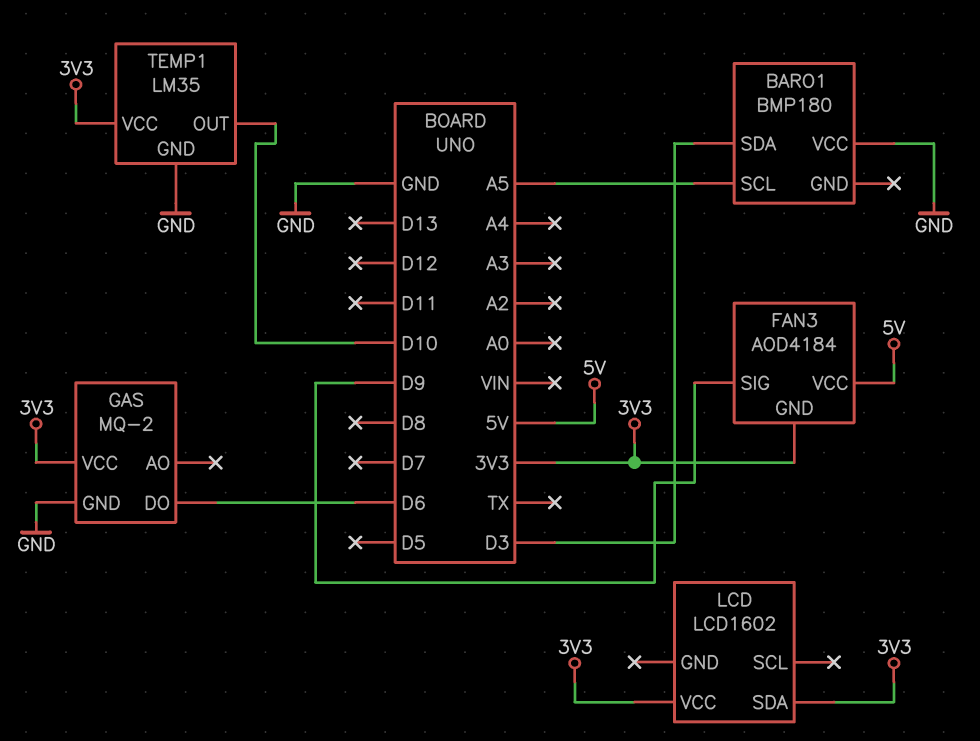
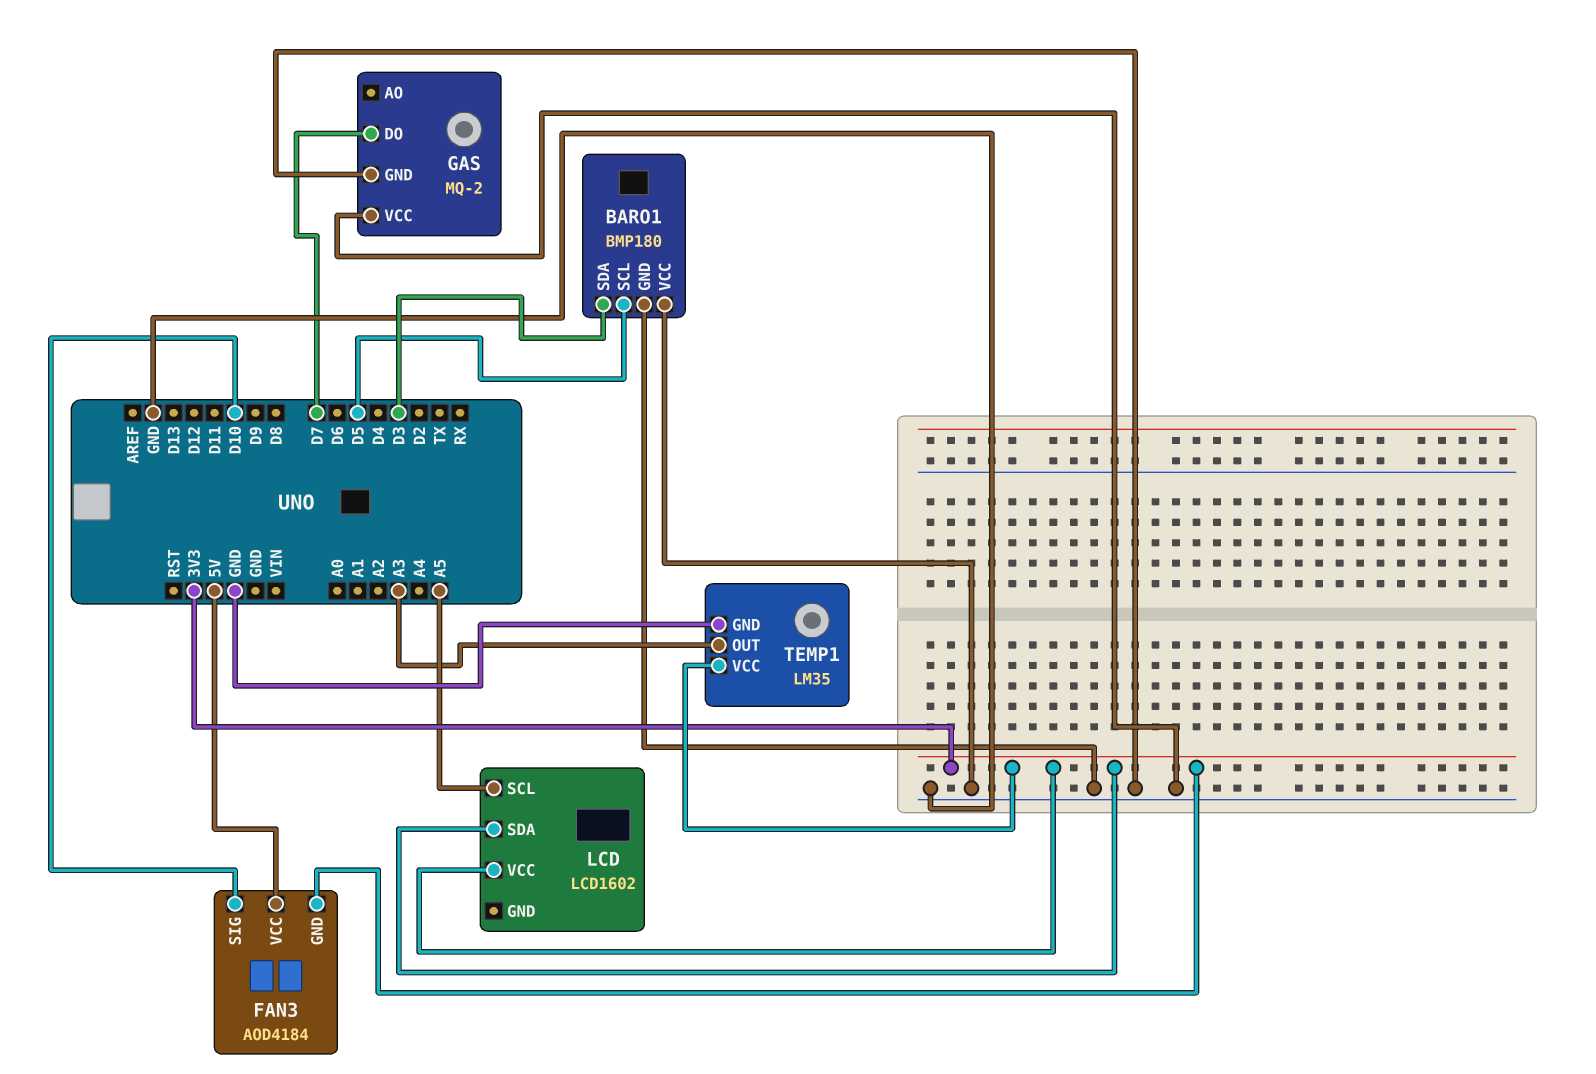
BARO1 pin GND: none -> GND
BARO1 pin SCL: A5 -> D5
FAN3 pin SIG: D9 -> D10
GAS pin DO: D6 -> D7
GAS pin VCC: 3V3 -> GND
LCD pin SCL: none -> A5
TEMP1 pin OUT: D10 -> A3

